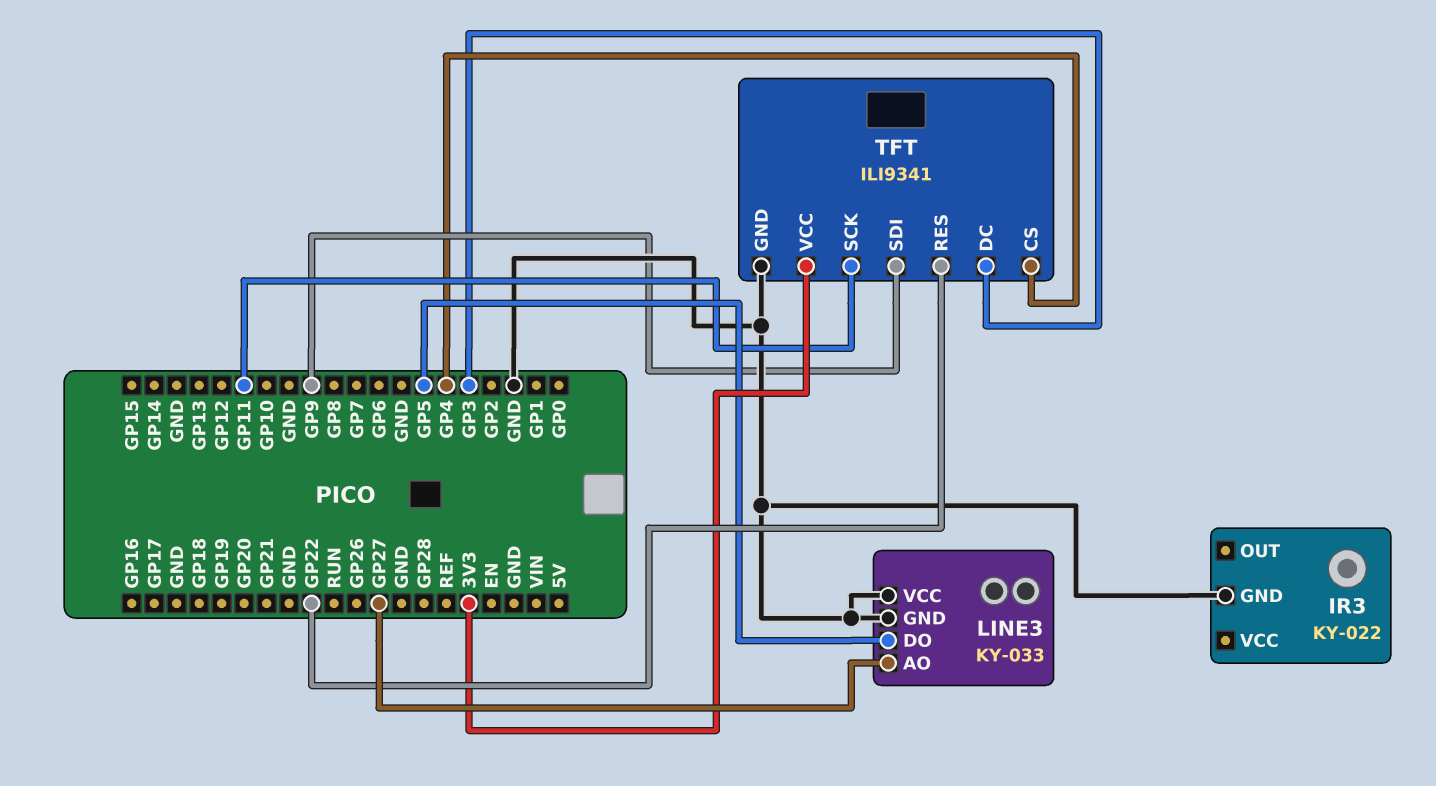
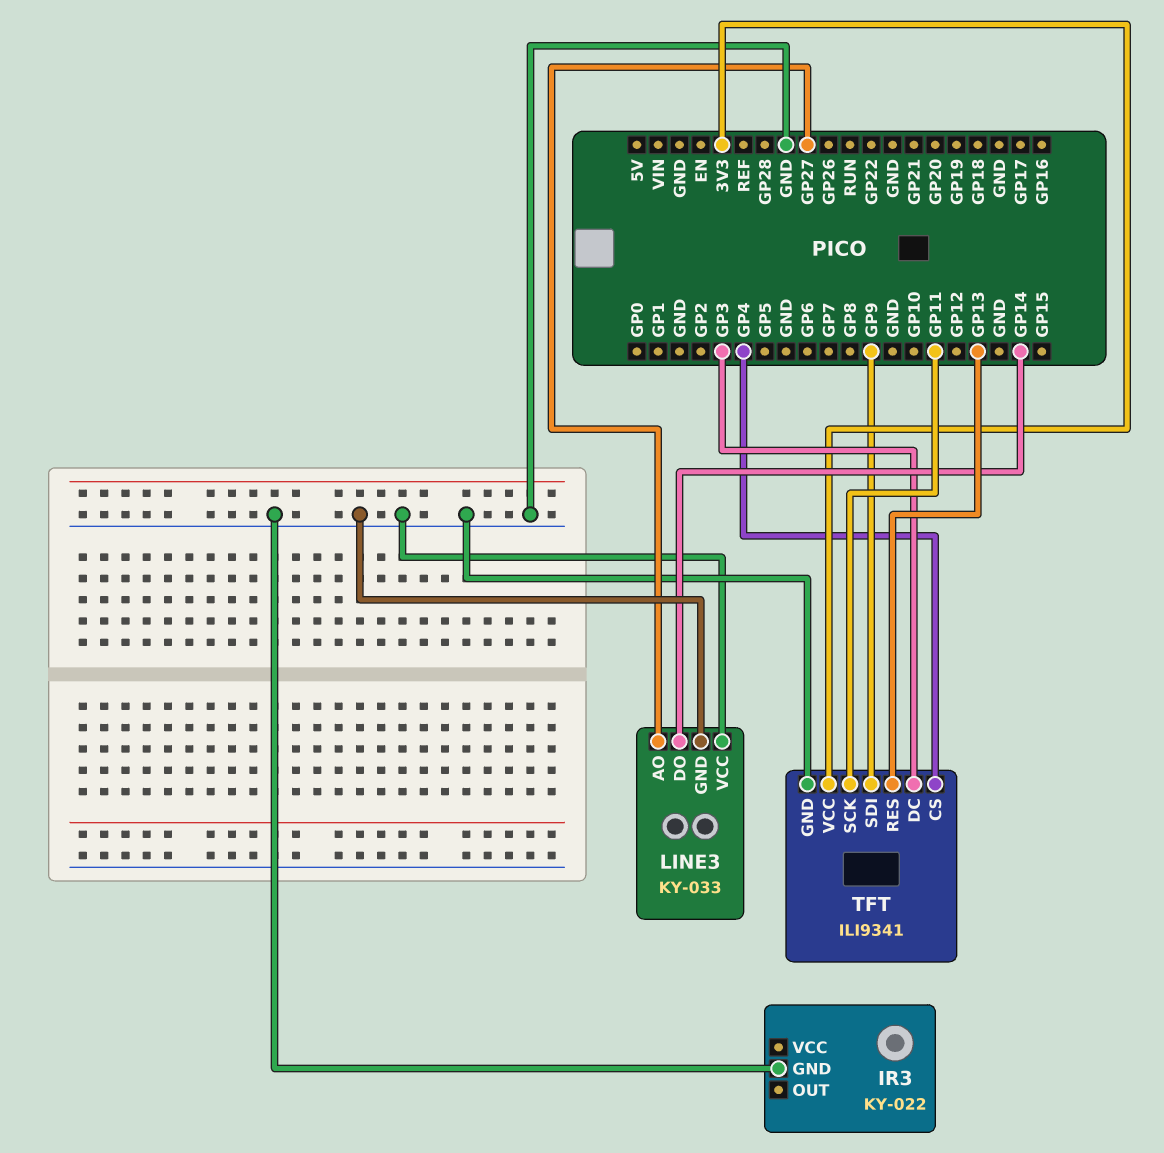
LINE3 pin DO: GP5 -> GP14
TFT pin RES: GP22 -> GP13

